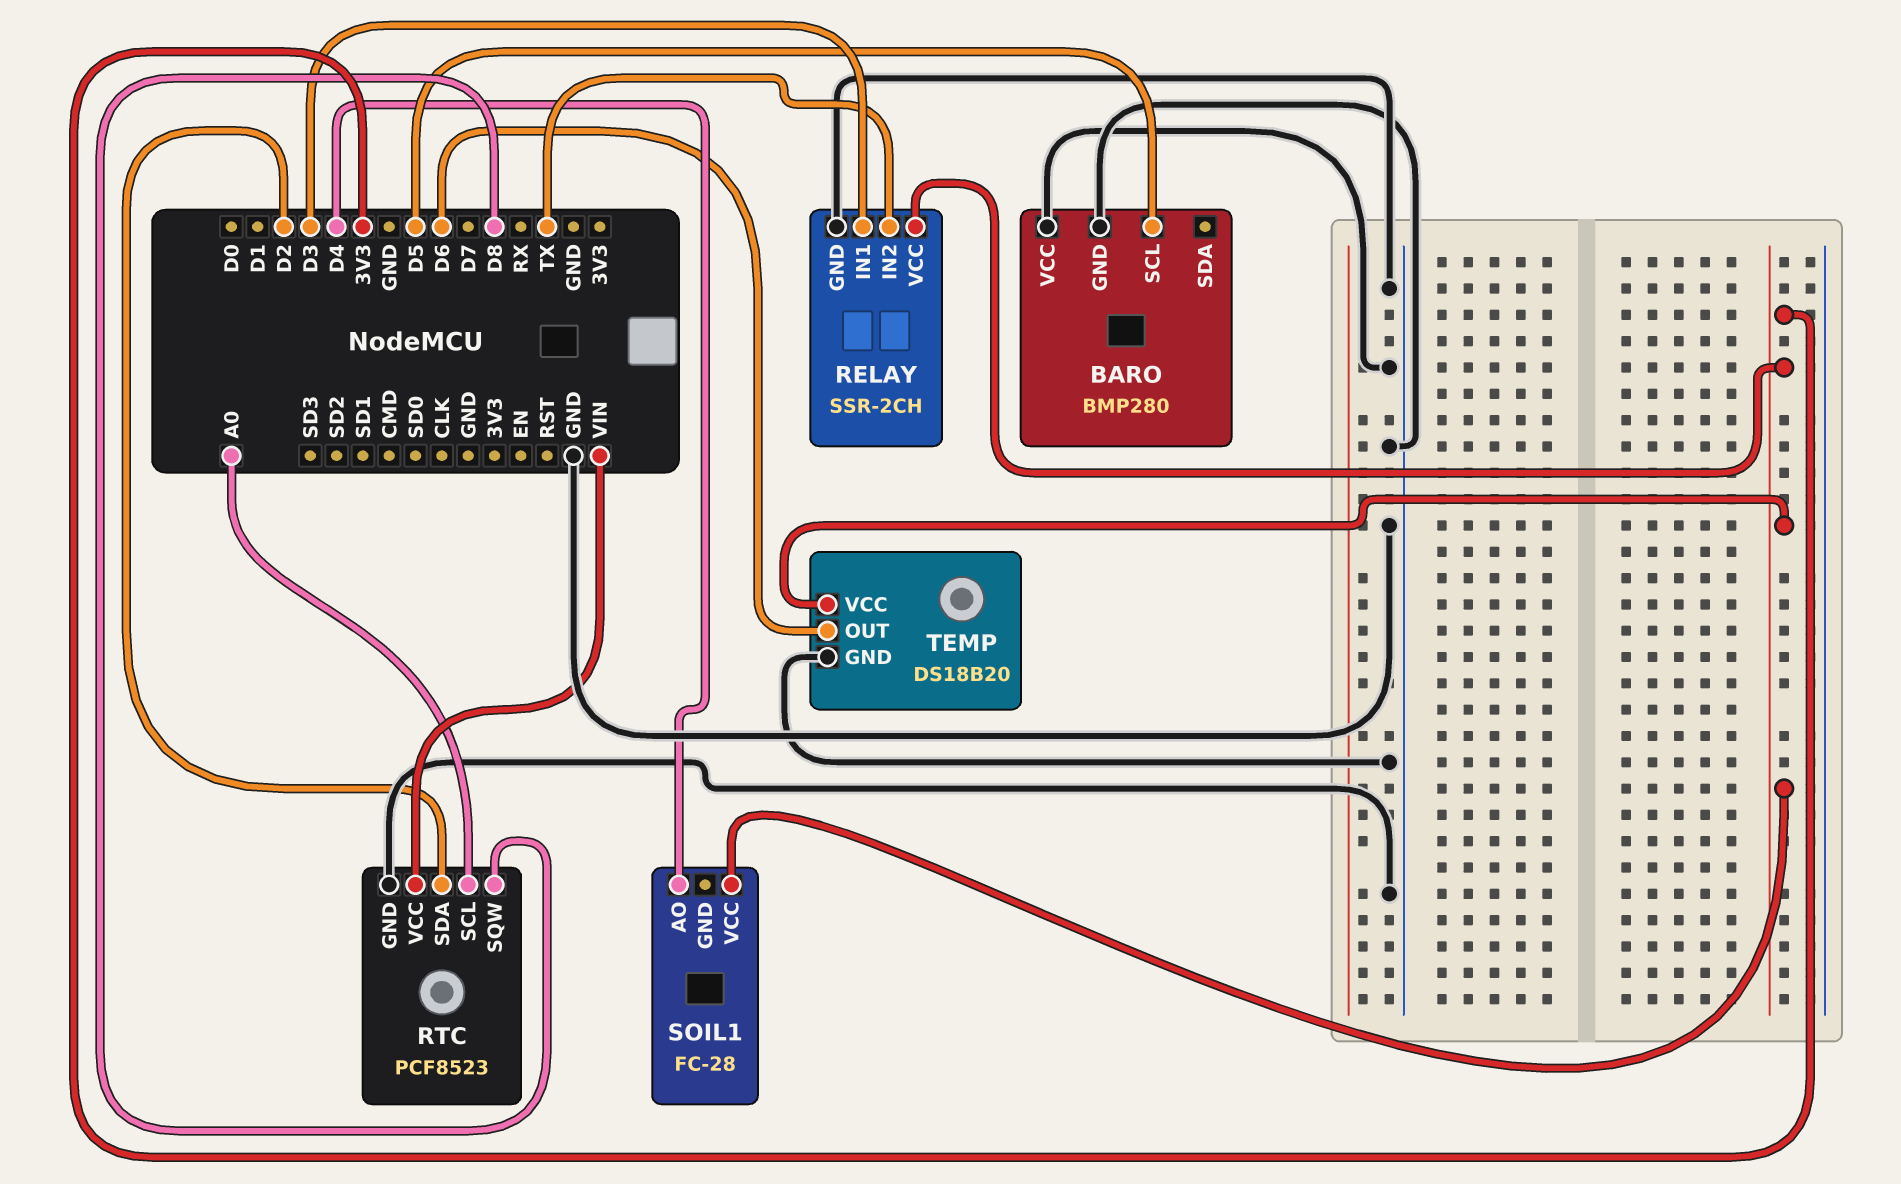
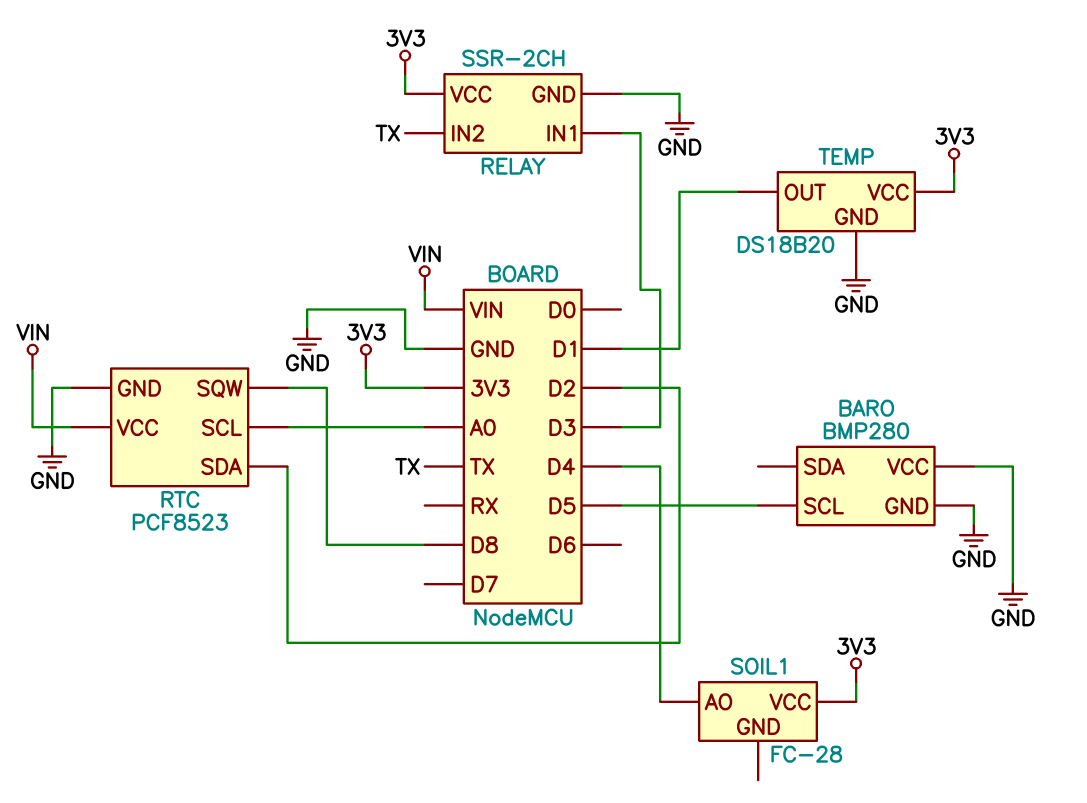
TEMP pin OUT: D6 -> D1

